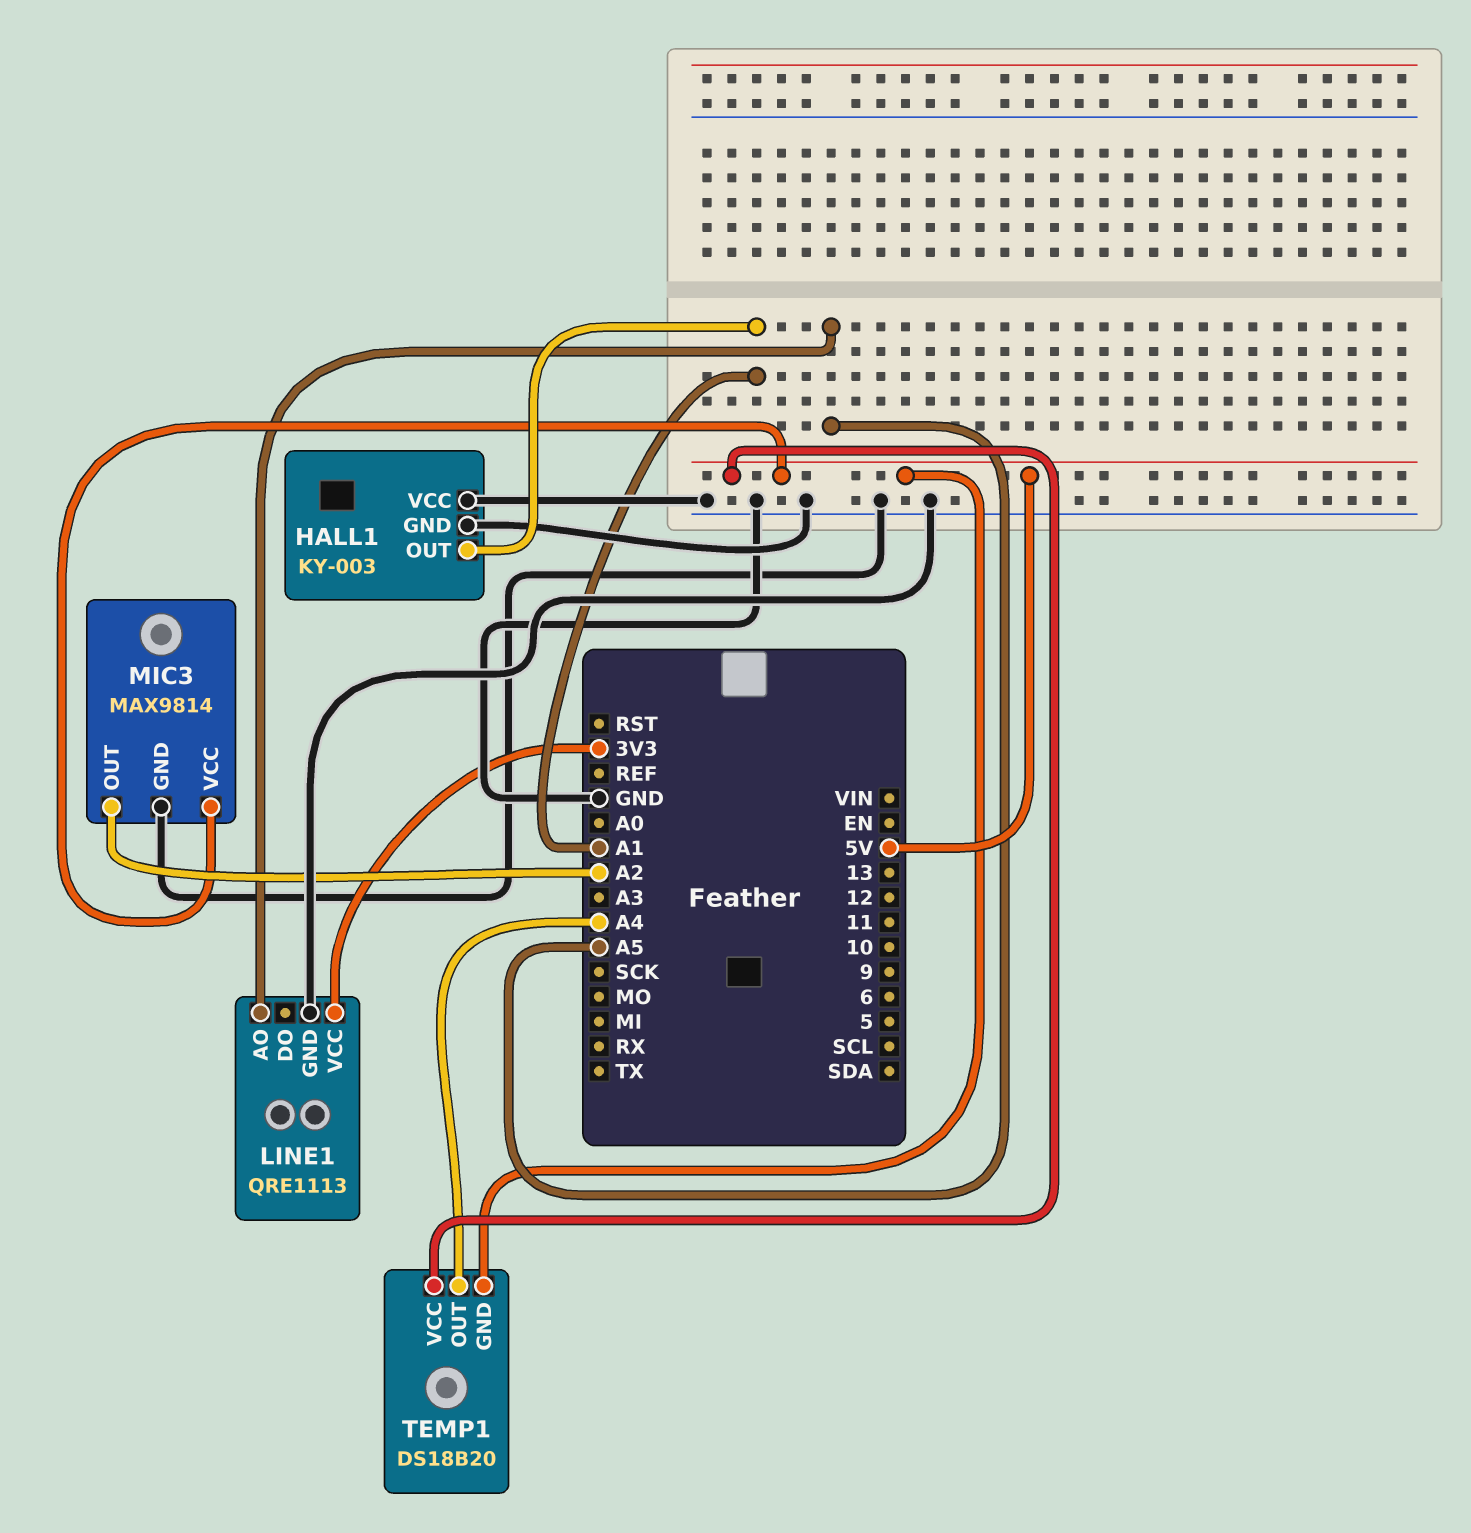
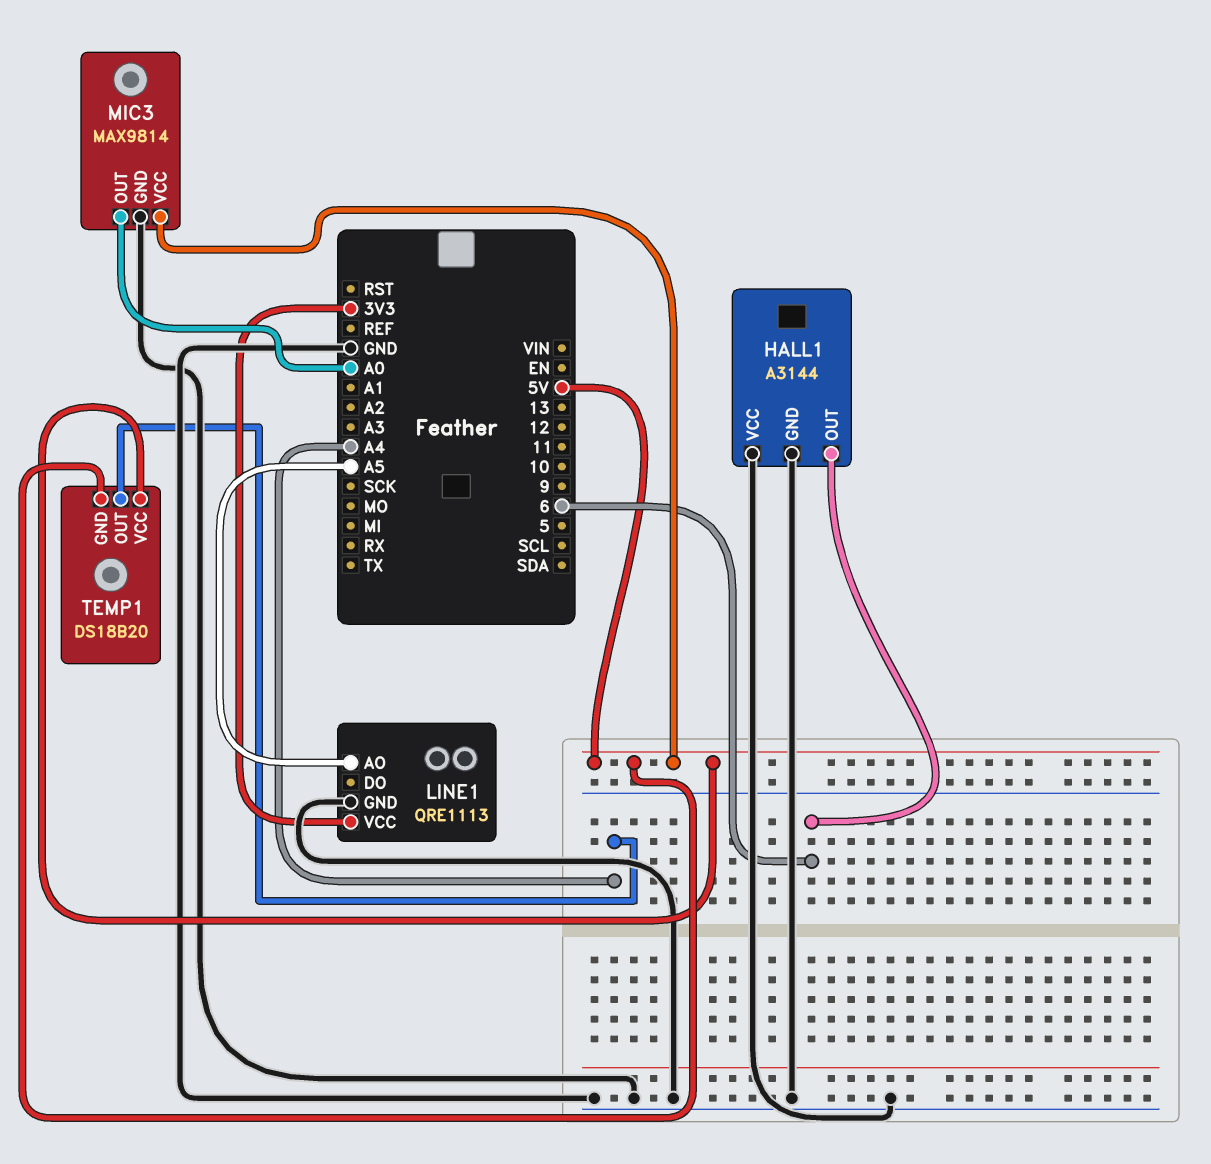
HALL1: KY-003 -> A3144
HALL1 pin OUT: A1 -> 6
MIC3 pin OUT: A2 -> A0

